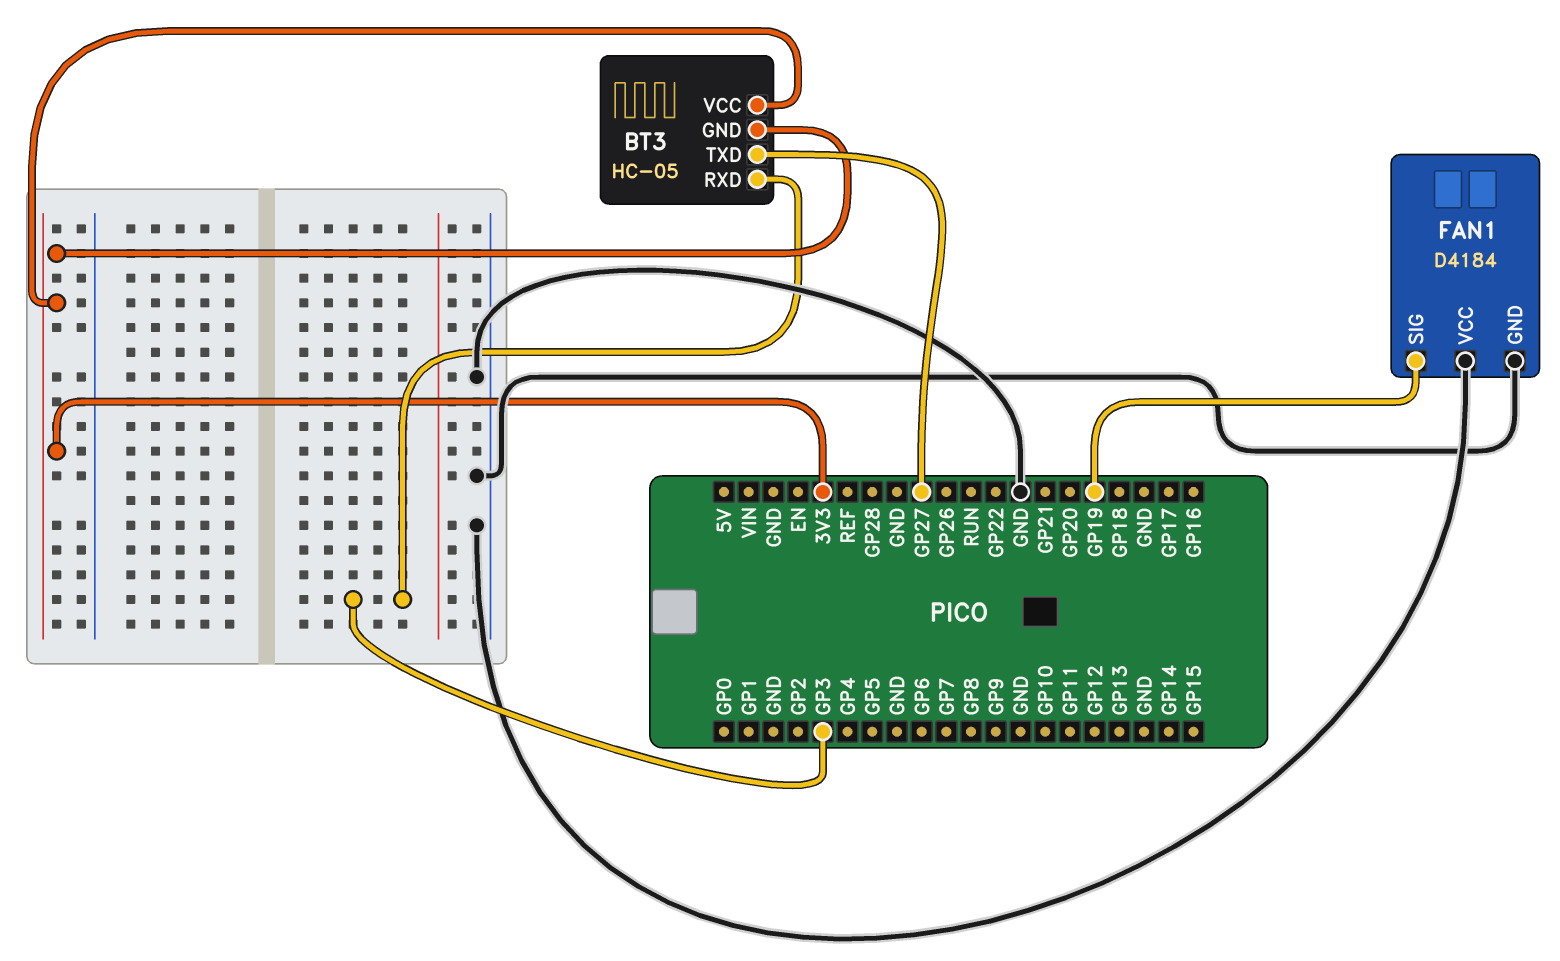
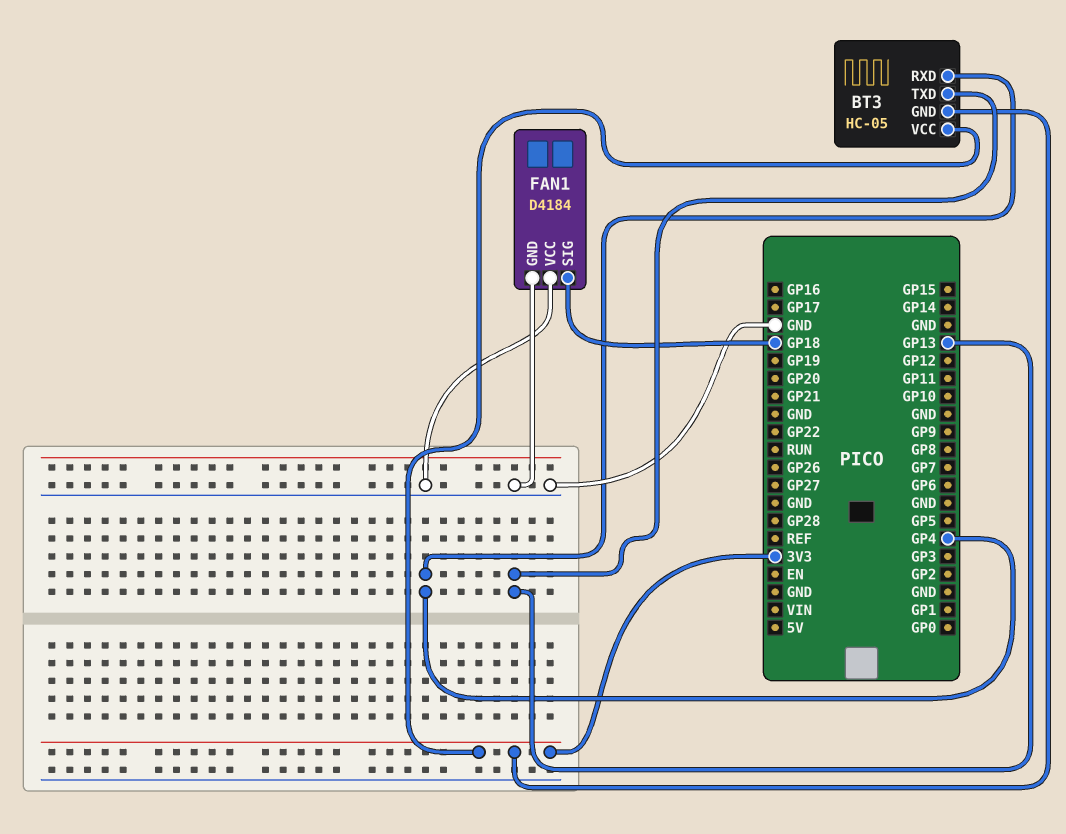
BT3 pin RXD: GP3 -> GP4
BT3 pin TXD: GP27 -> GP13
FAN1 pin SIG: GP19 -> GP18

